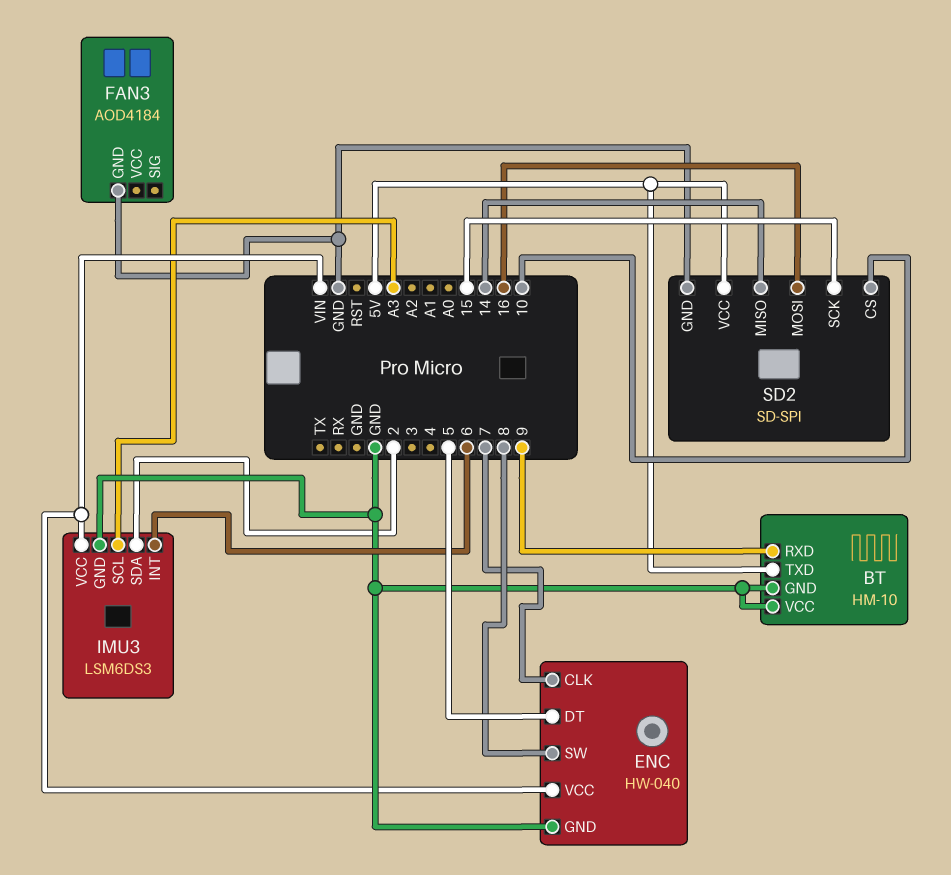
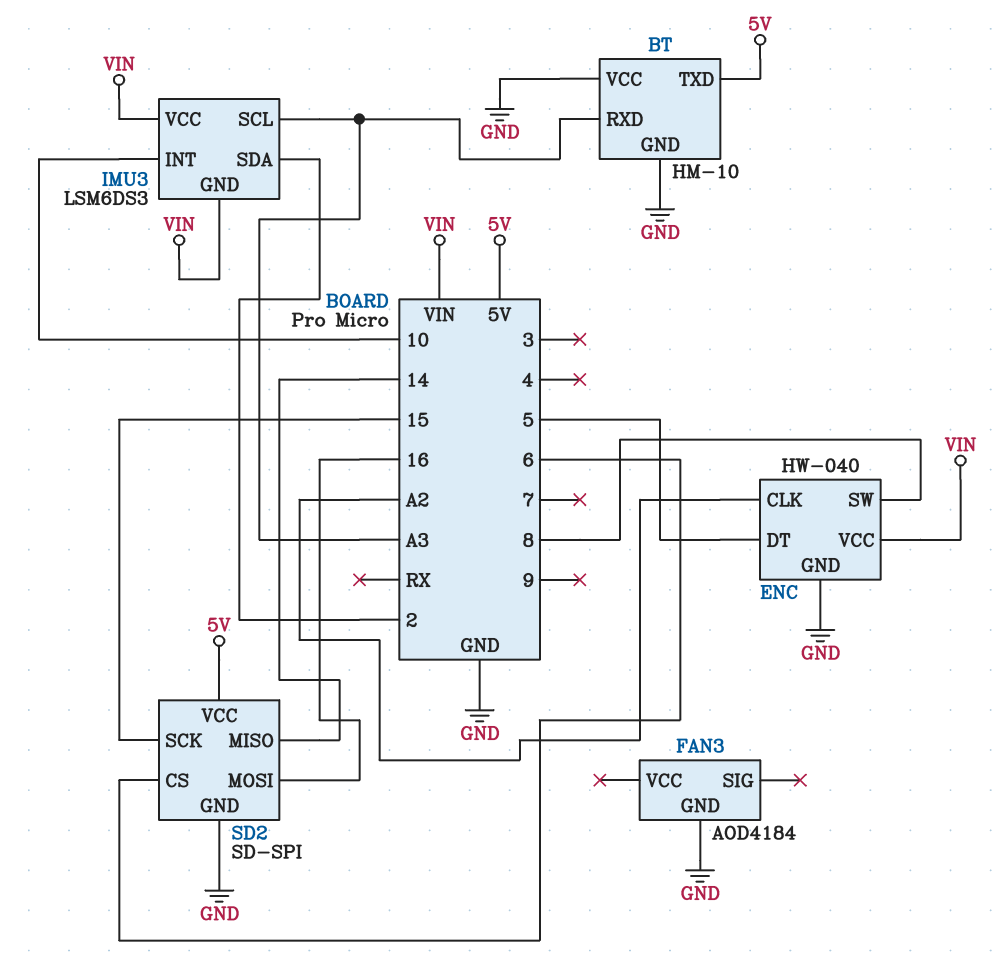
BT pin RXD: 9 -> A3
ENC pin CLK: 7 -> A2
IMU3 pin GND: GND -> VIN
IMU3 pin INT: 6 -> 10
SD2 pin CS: 10 -> 6

